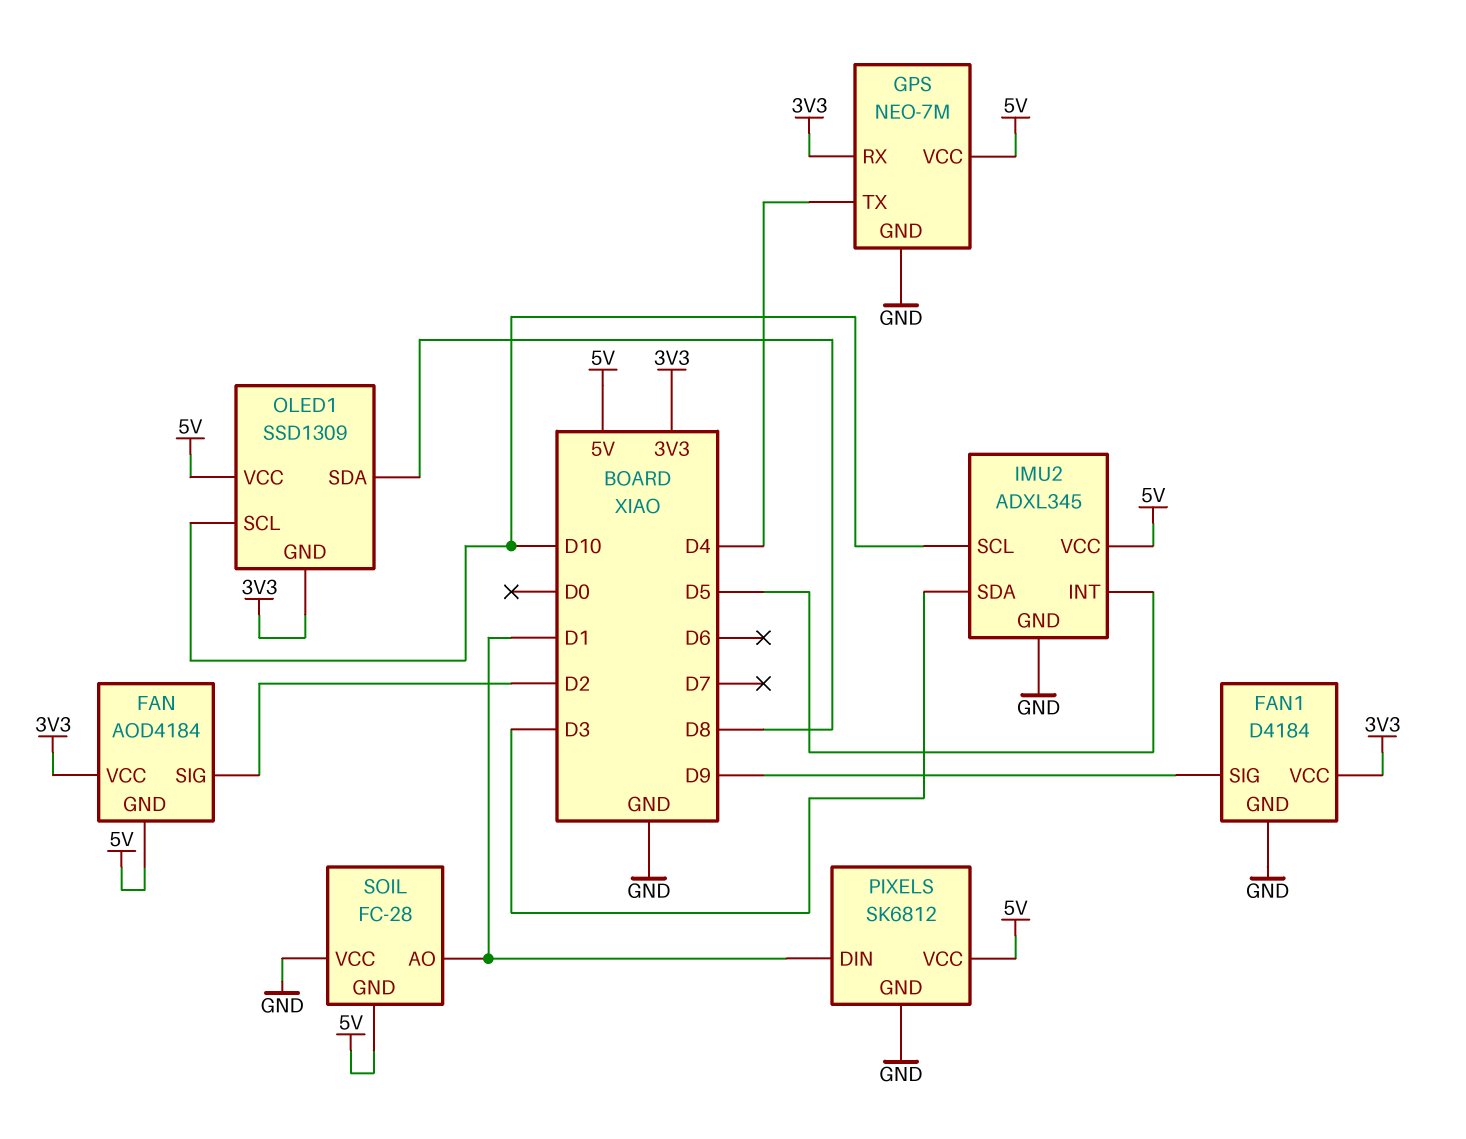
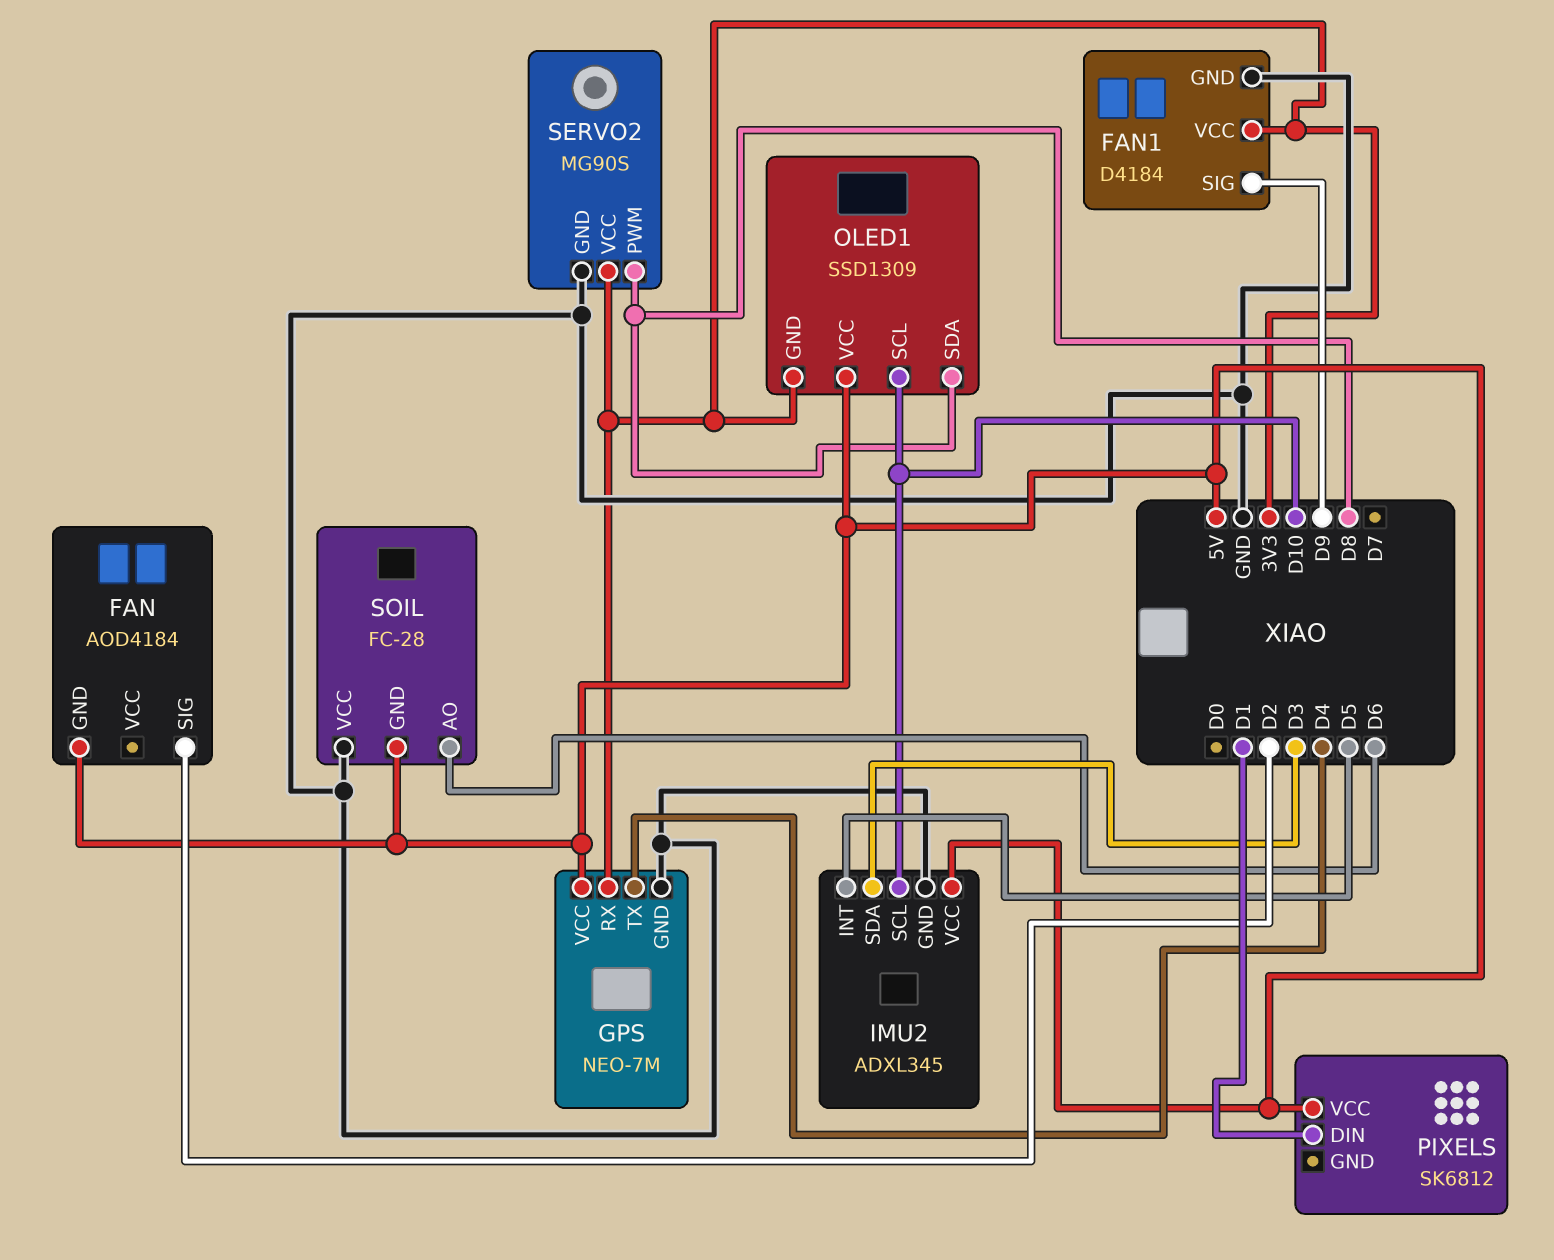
FAN pin VCC: 3V3 -> none
PIXELS pin GND: GND -> none
SERVO2: none -> MG90S
SERVO2 pin GND: none -> GND
SERVO2 pin PWM: none -> D8
SERVO2 pin VCC: none -> 3V3
SOIL pin AO: D1 -> D6

